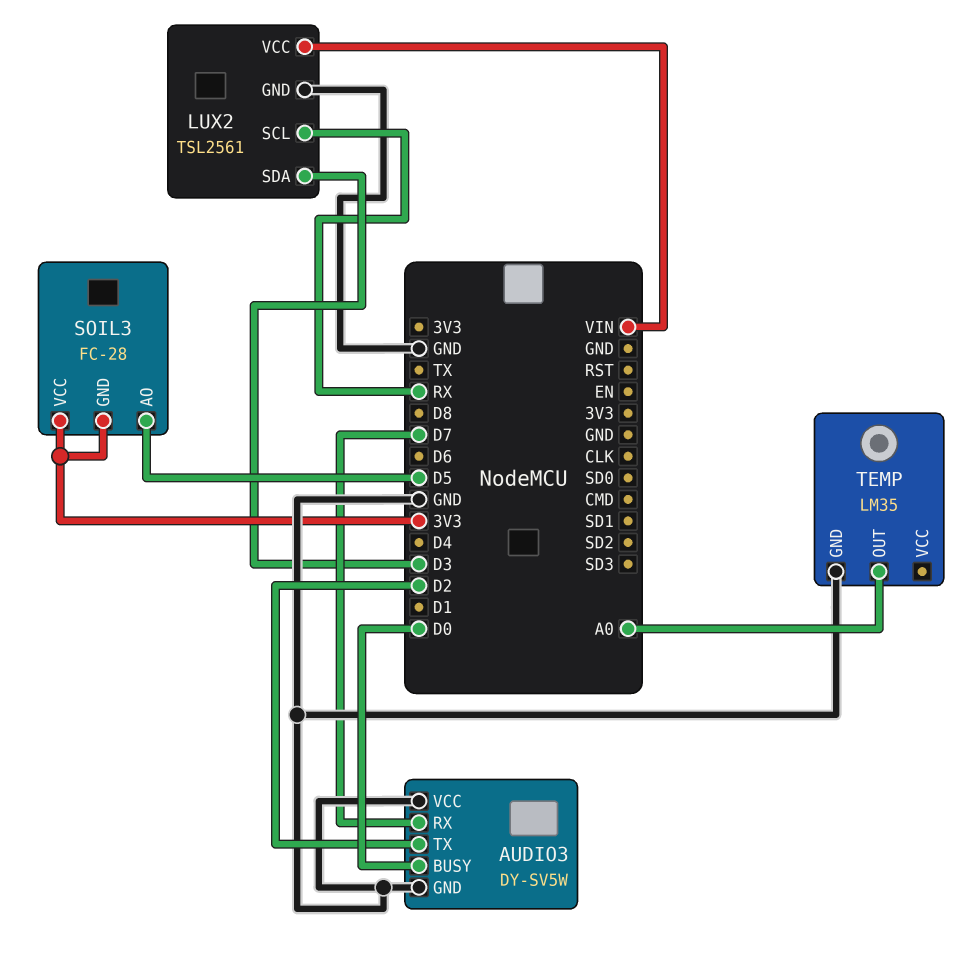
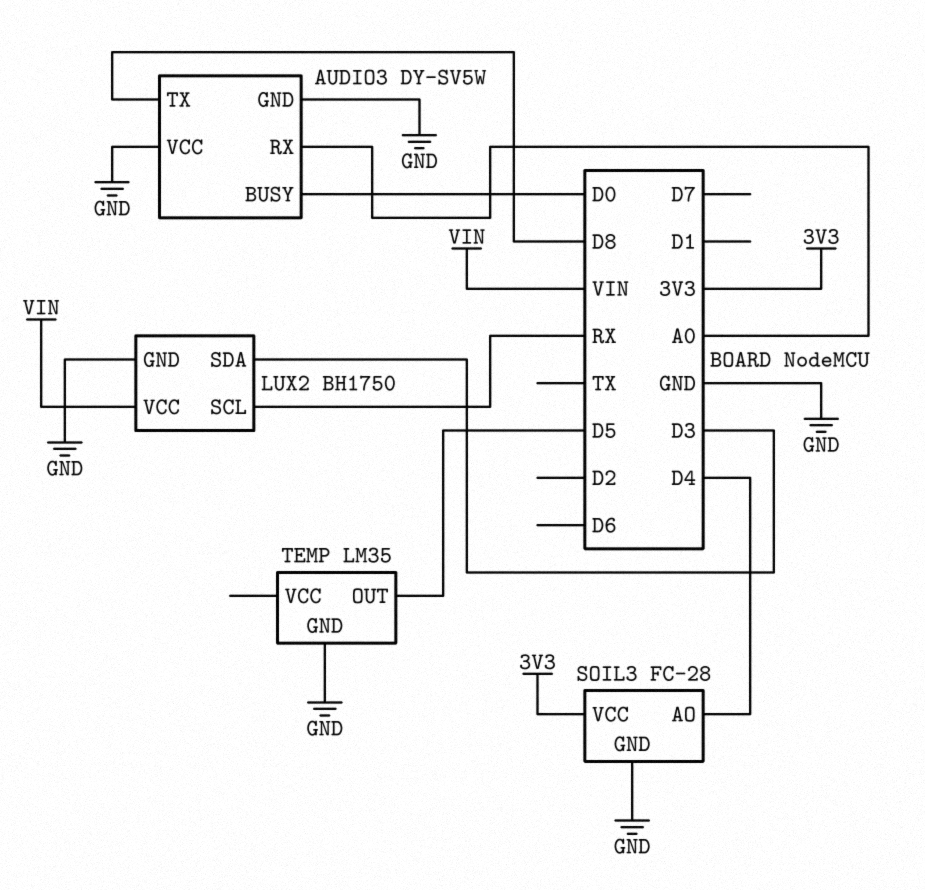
AUDIO3 pin RX: D7 -> A0
AUDIO3 pin TX: D2 -> D8
LUX2: TSL2561 -> BH1750
SOIL3 pin AO: D5 -> D4
SOIL3 pin GND: 3V3 -> GND
TEMP pin OUT: A0 -> D5

